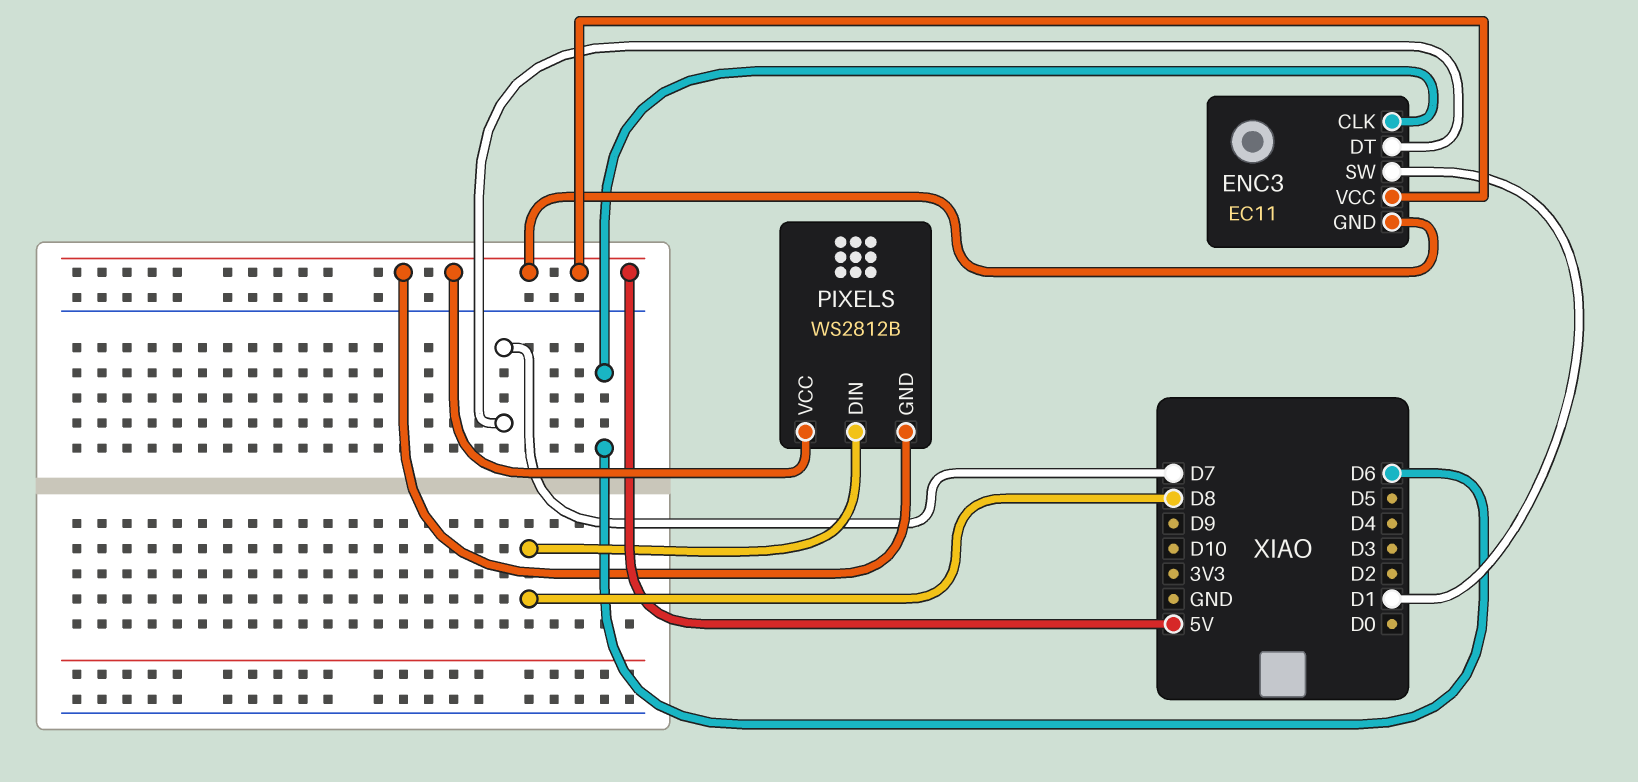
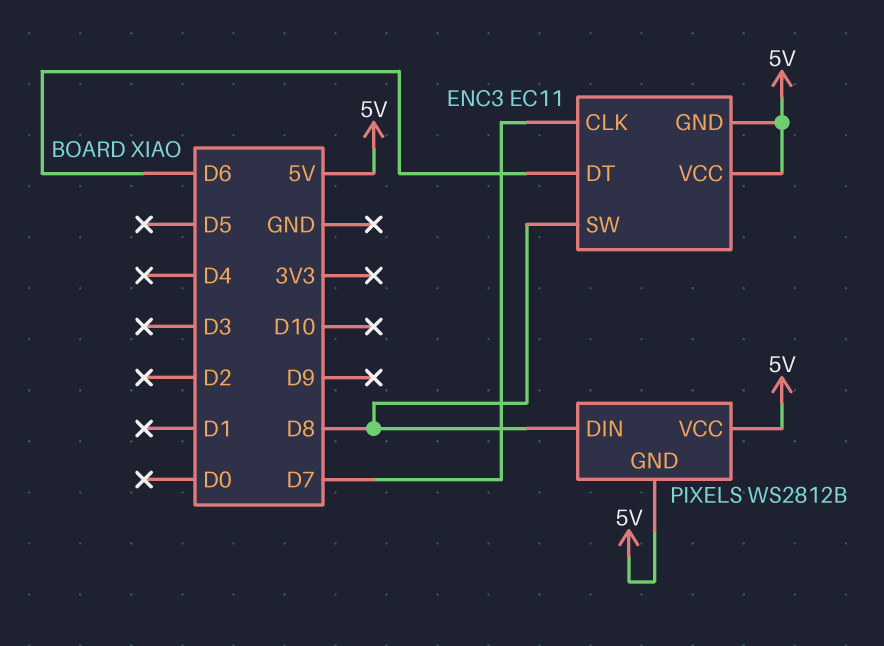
ENC3 pin CLK: D6 -> D7
ENC3 pin DT: D7 -> D6
ENC3 pin SW: D1 -> D8

